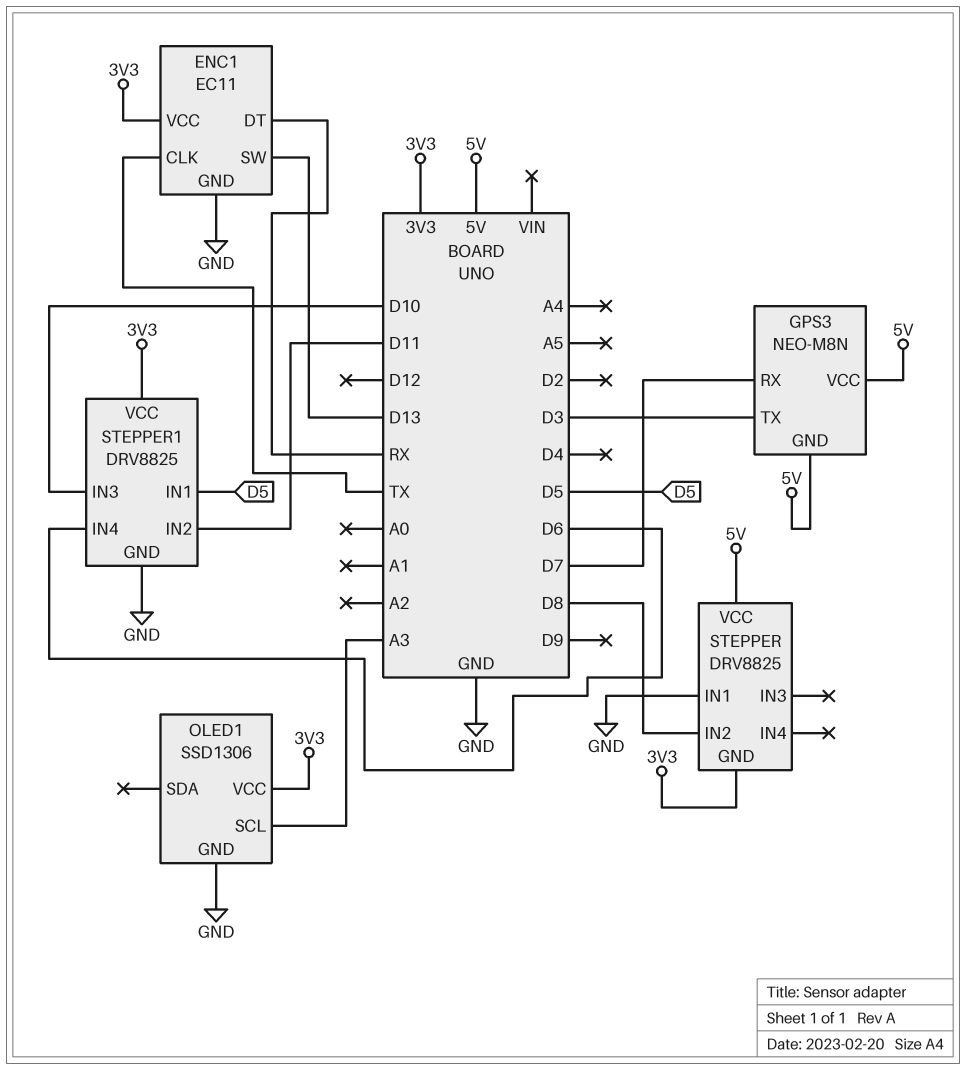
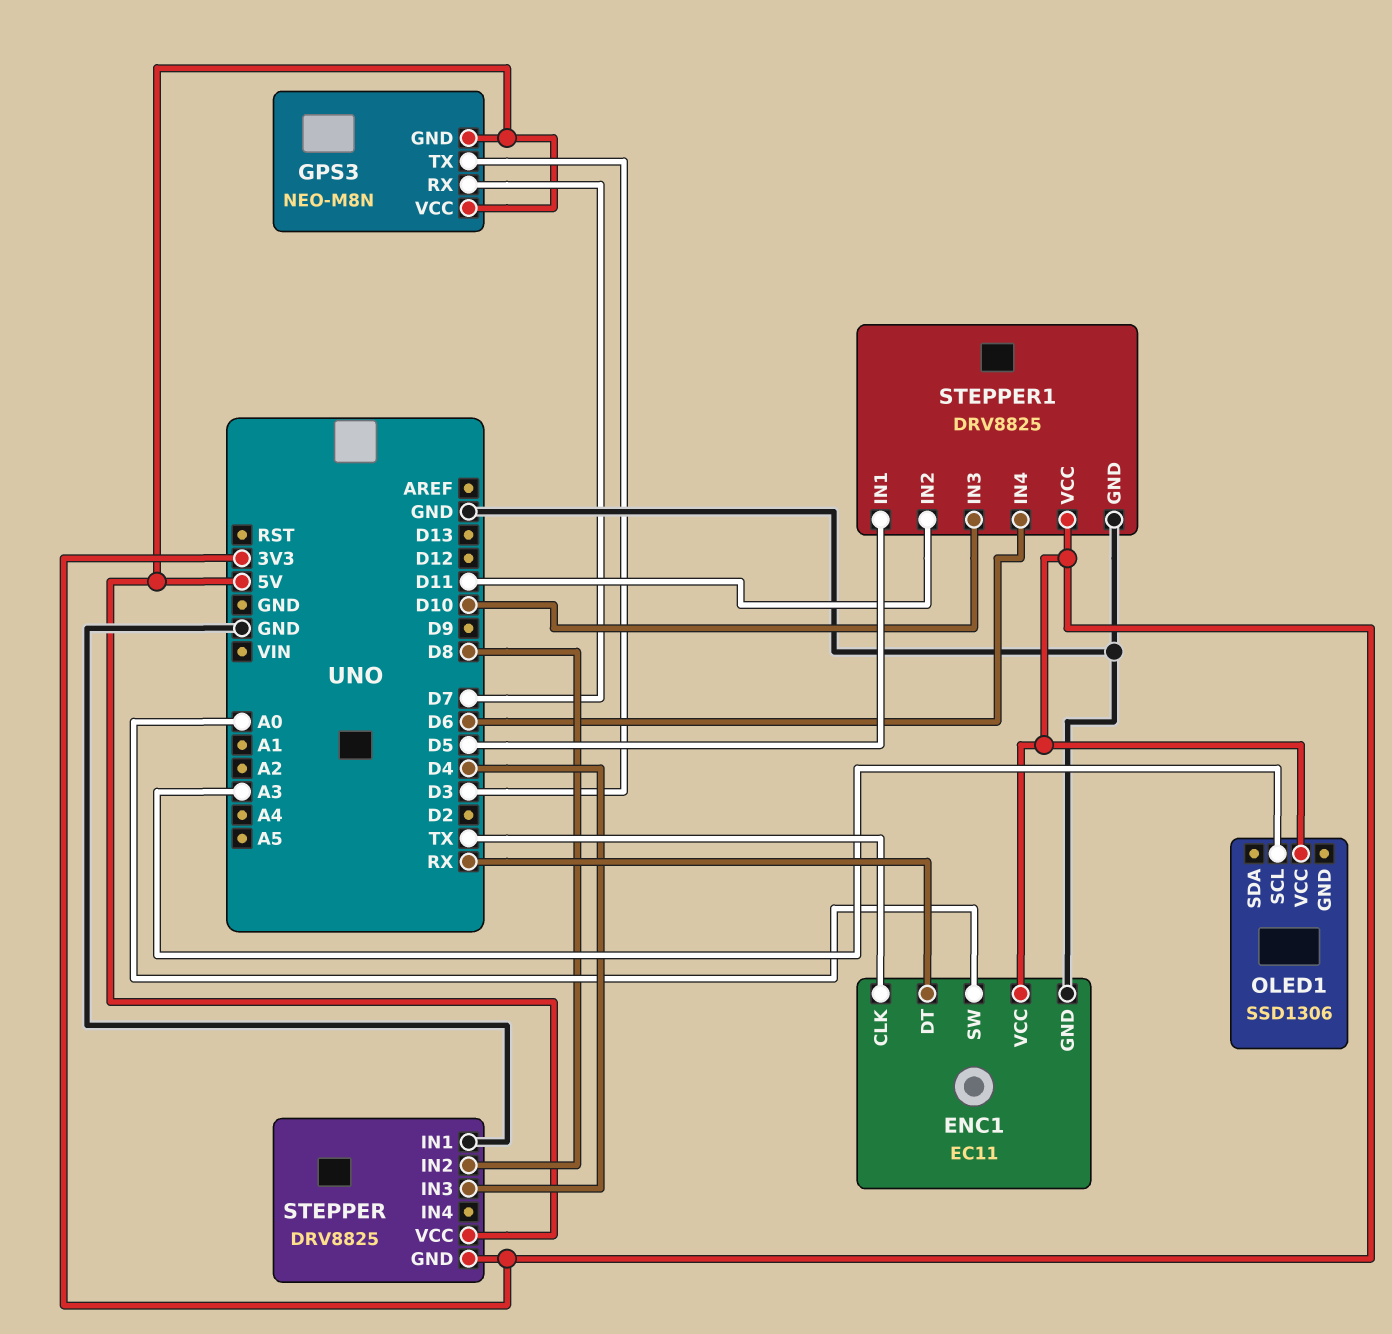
ENC1 pin SW: D13 -> A0
OLED1 pin GND: GND -> none
STEPPER pin IN3: none -> D4

